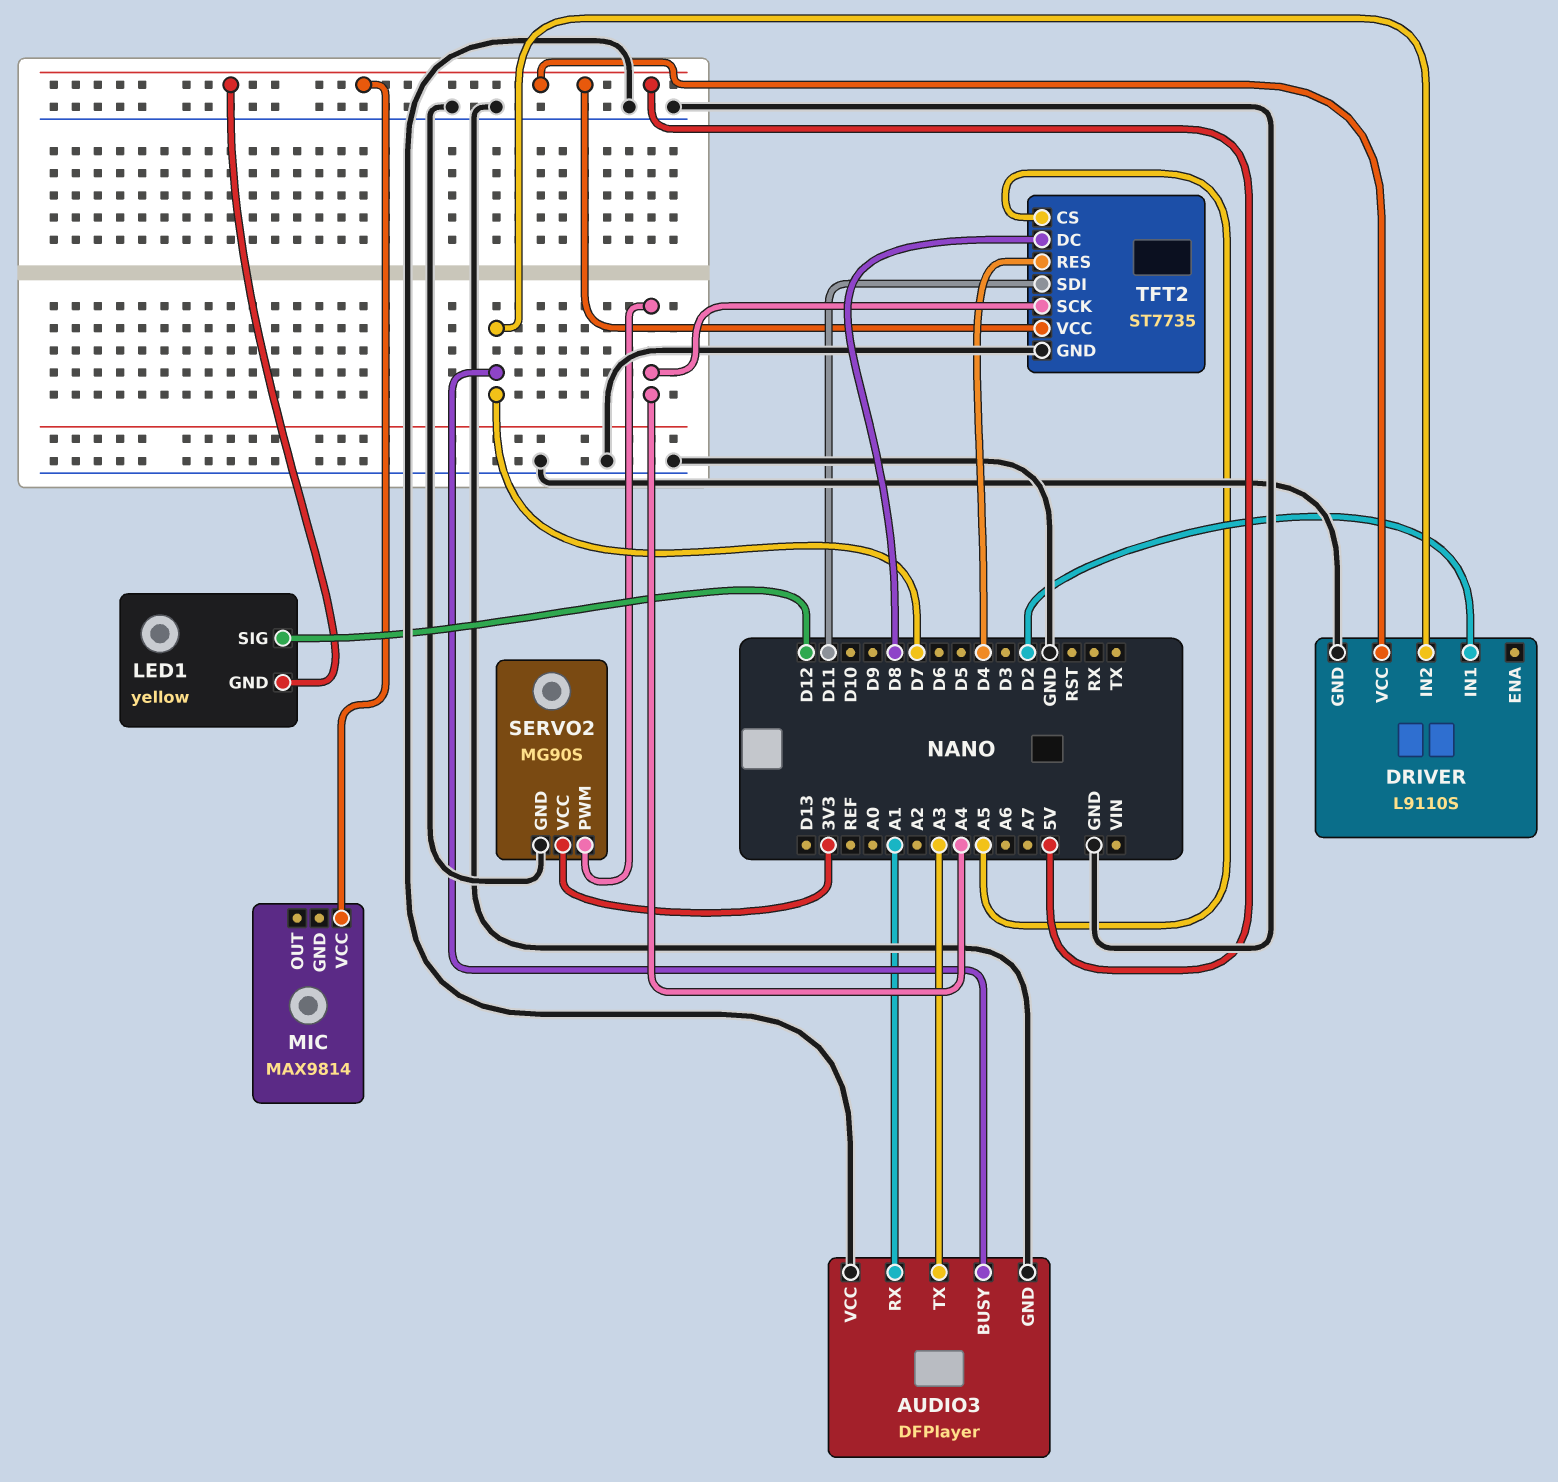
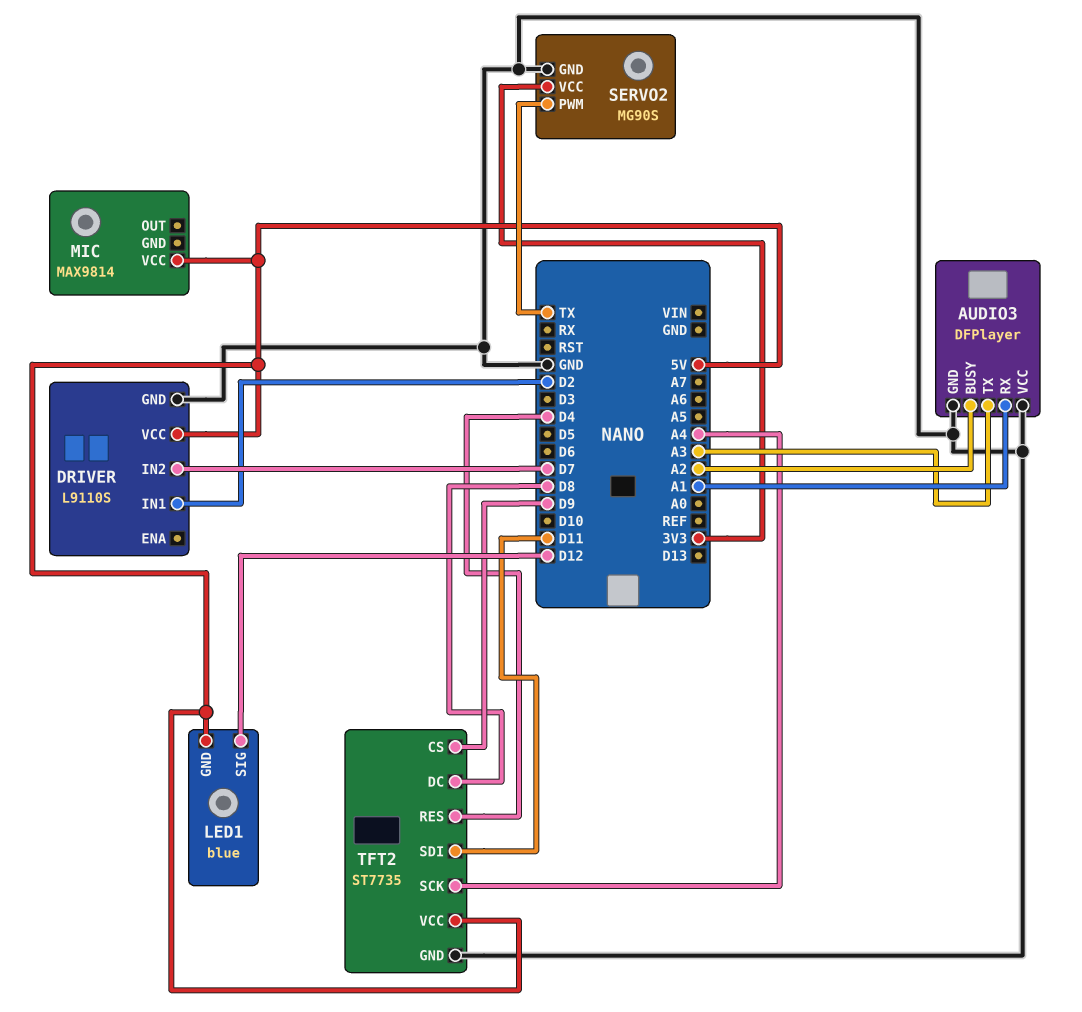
AUDIO3 pin BUSY: D7 -> A2
LED1: yellow -> blue
SERVO2 pin PWM: A4 -> TX
TFT2 pin CS: A5 -> D9

